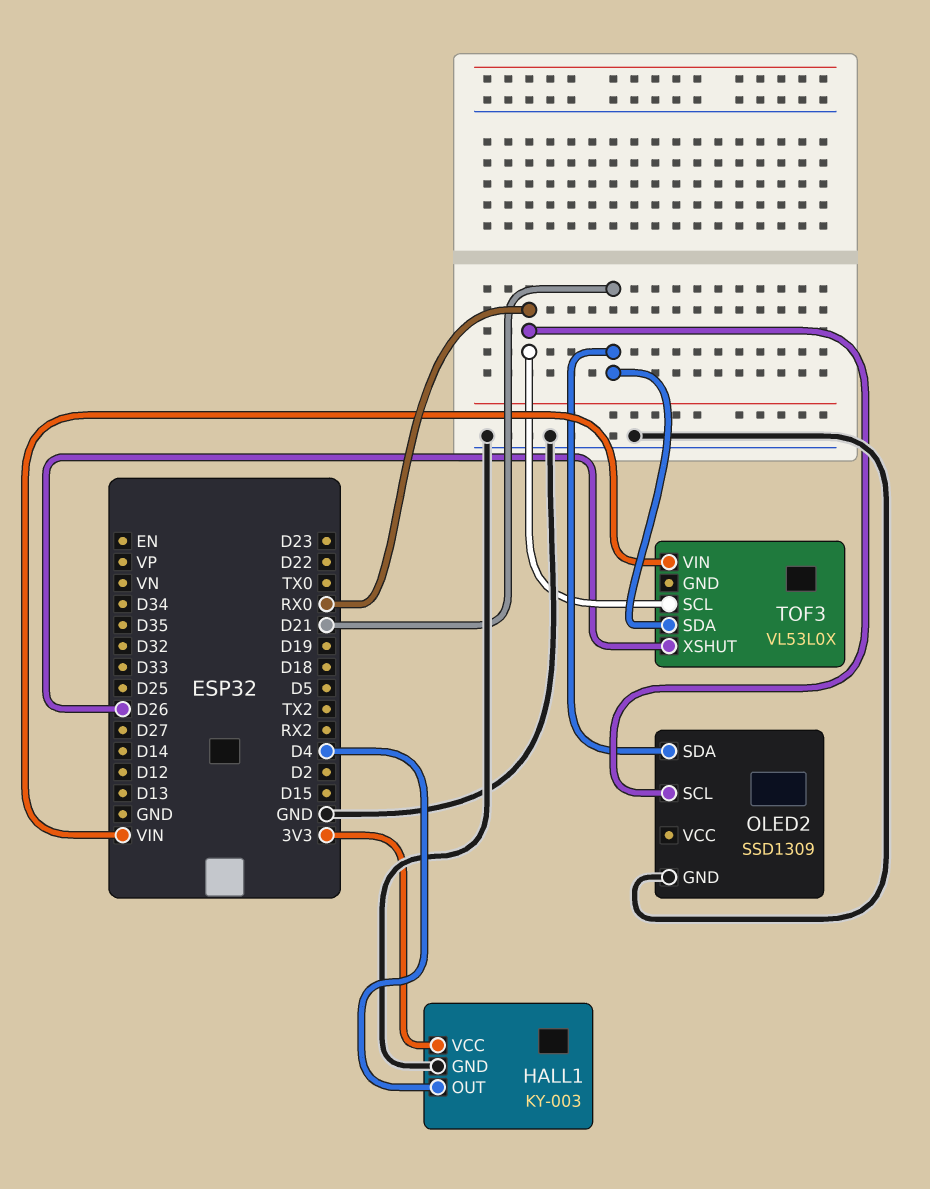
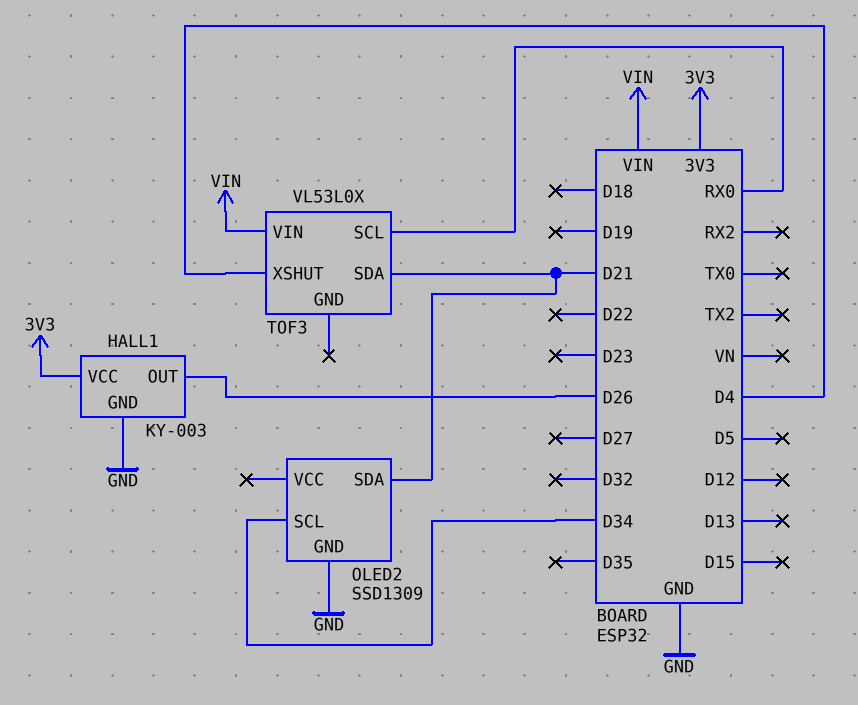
HALL1 pin OUT: D4 -> D26
OLED2 pin SCL: RX0 -> D34
TOF3 pin XSHUT: D26 -> D4

